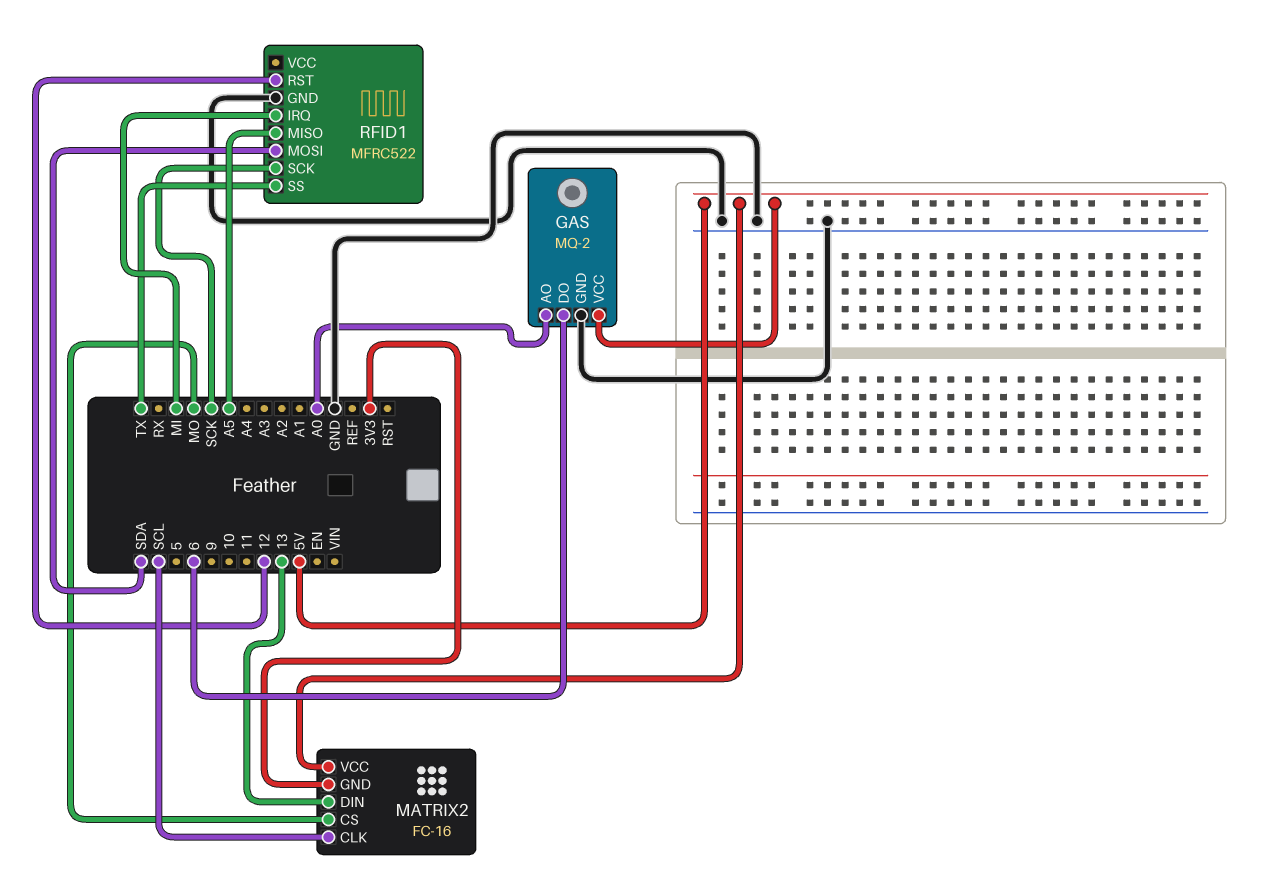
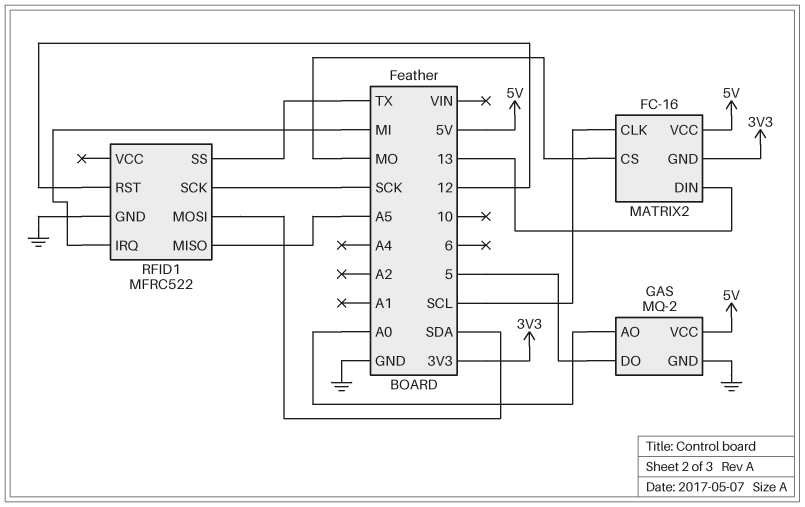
GAS pin DO: 6 -> 5

